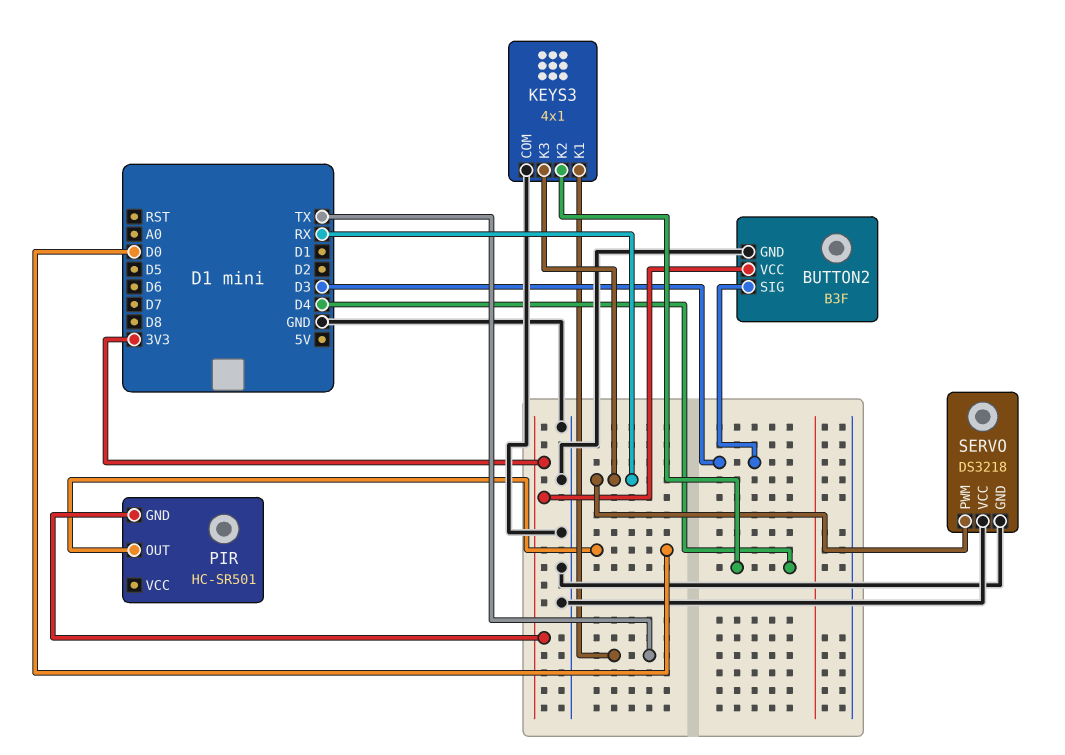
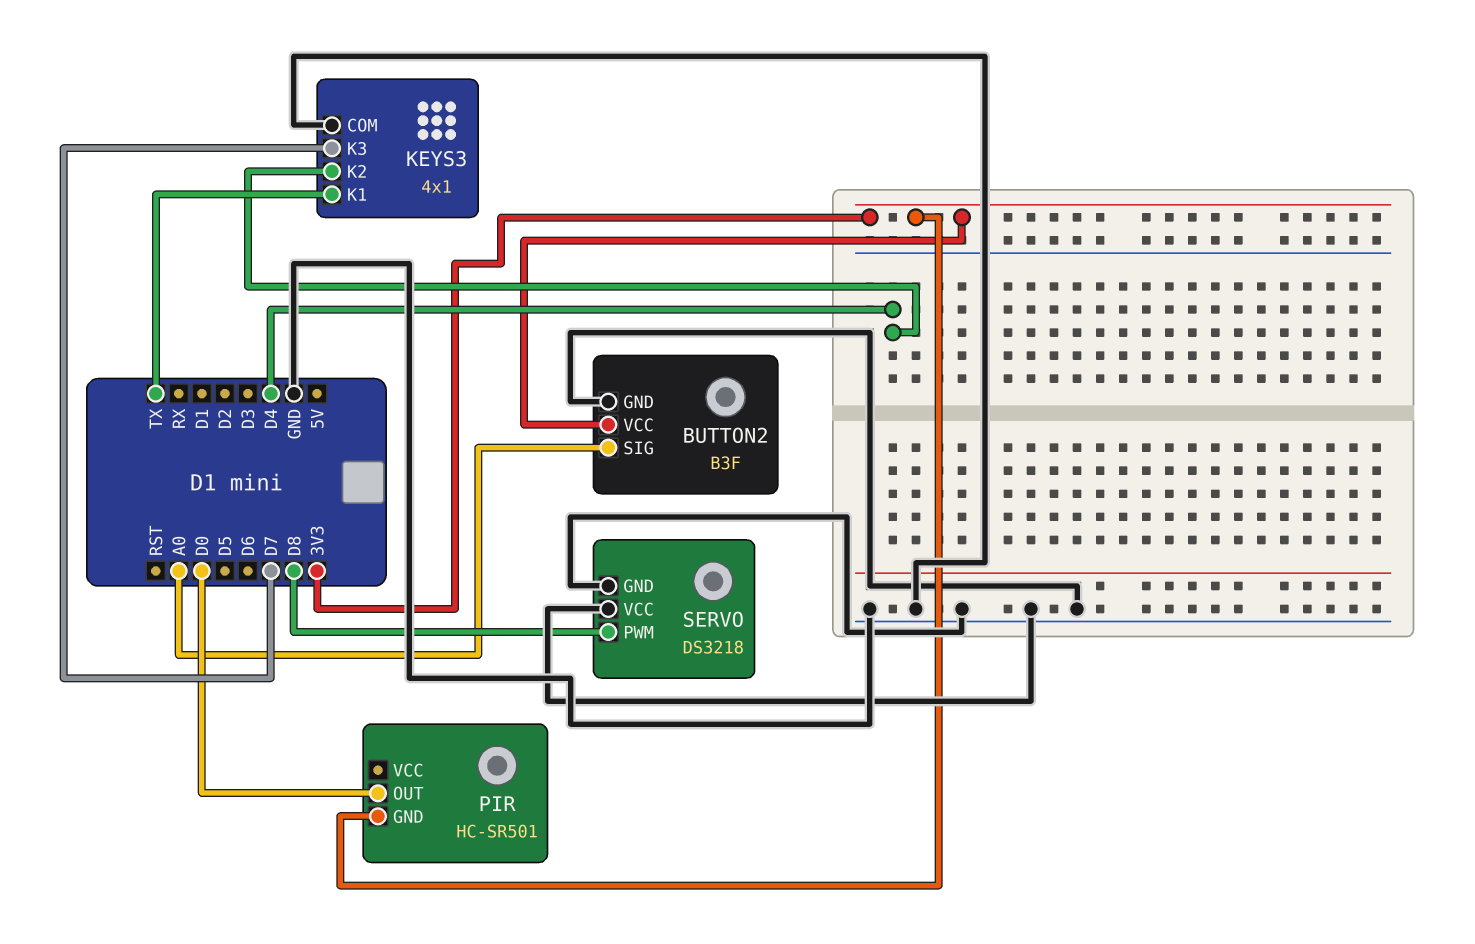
BUTTON2 pin SIG: D3 -> A0
KEYS3 pin K3: RX -> D7
SERVO pin PWM: RX -> D8

